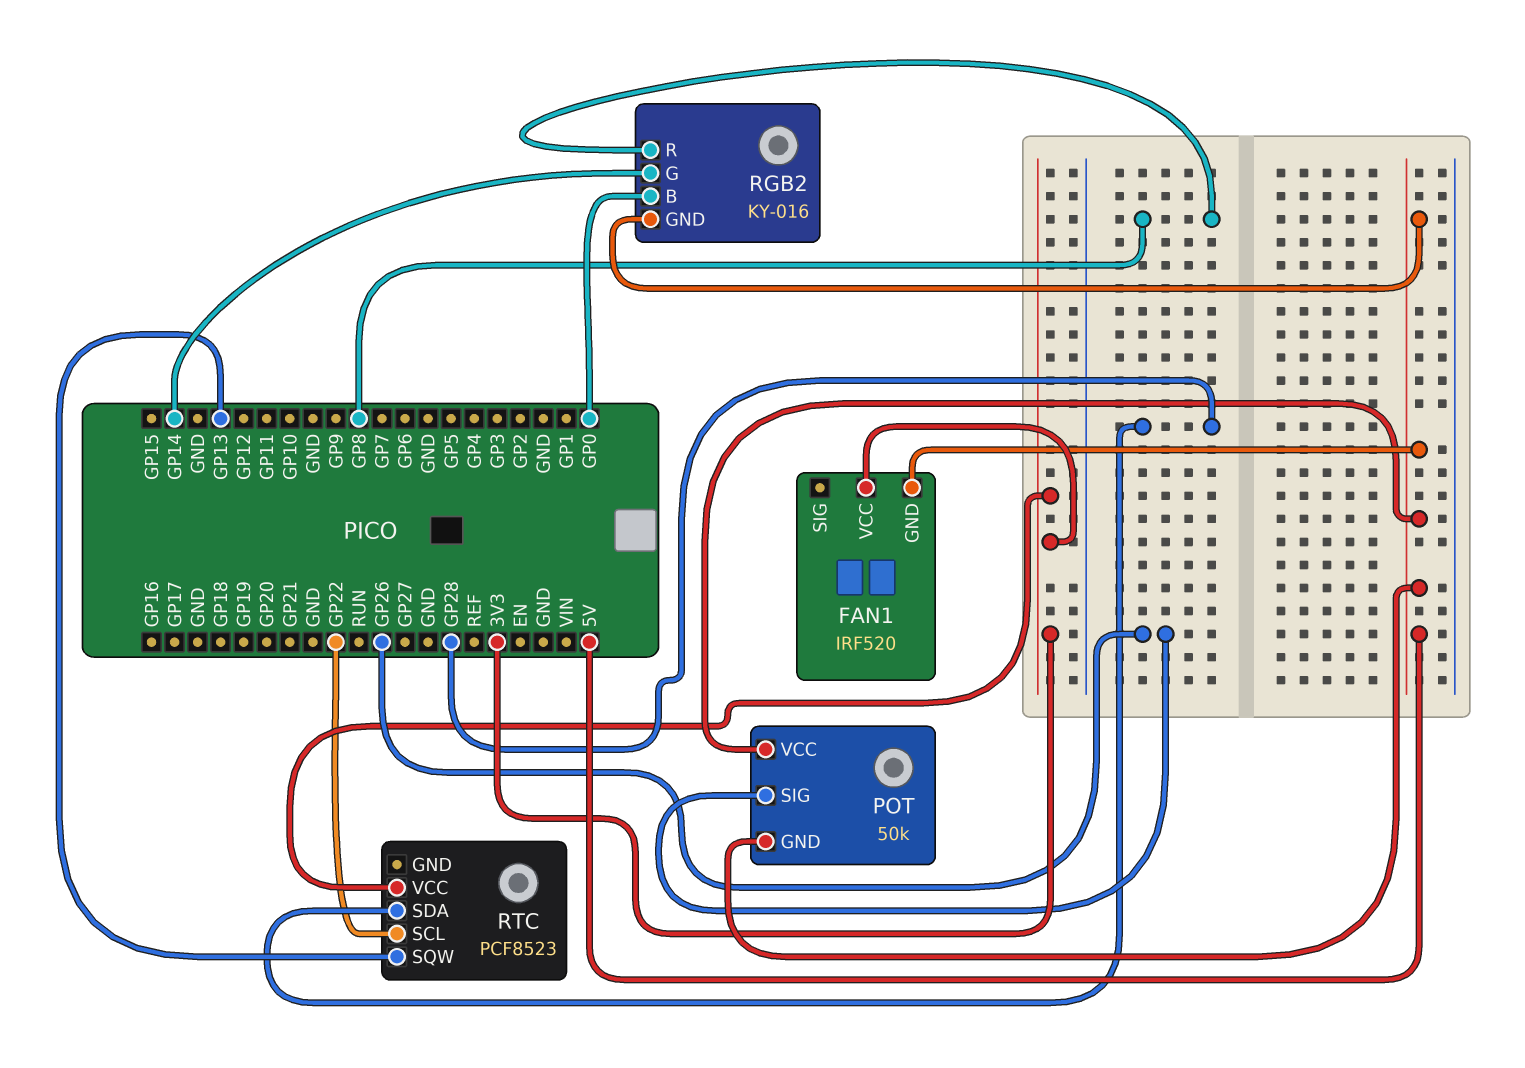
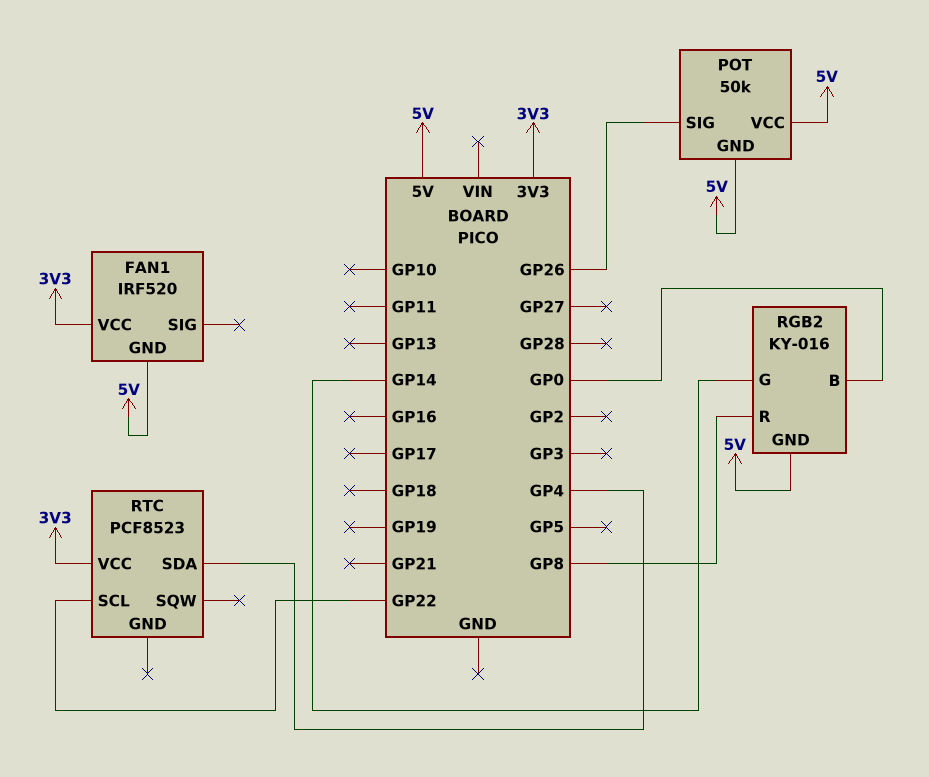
RTC pin SDA: GP28 -> GP4
RTC pin SQW: GP13 -> none

